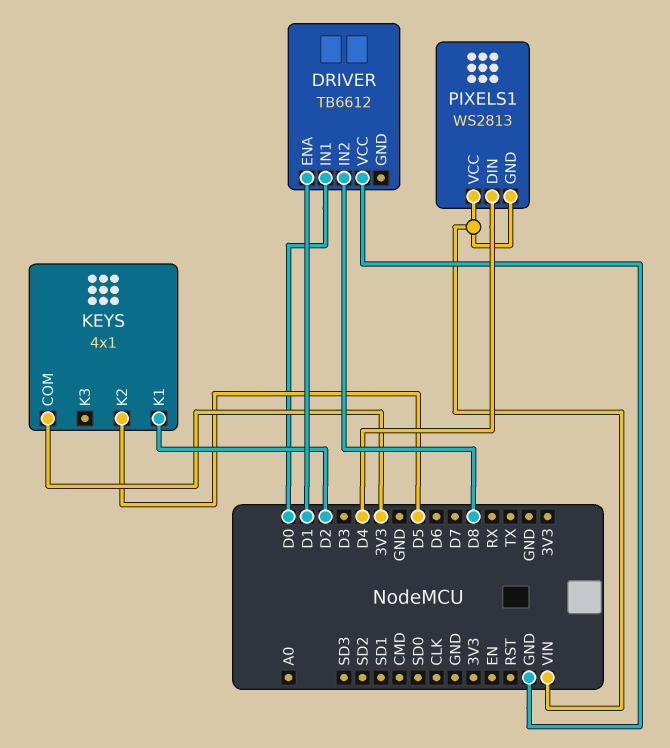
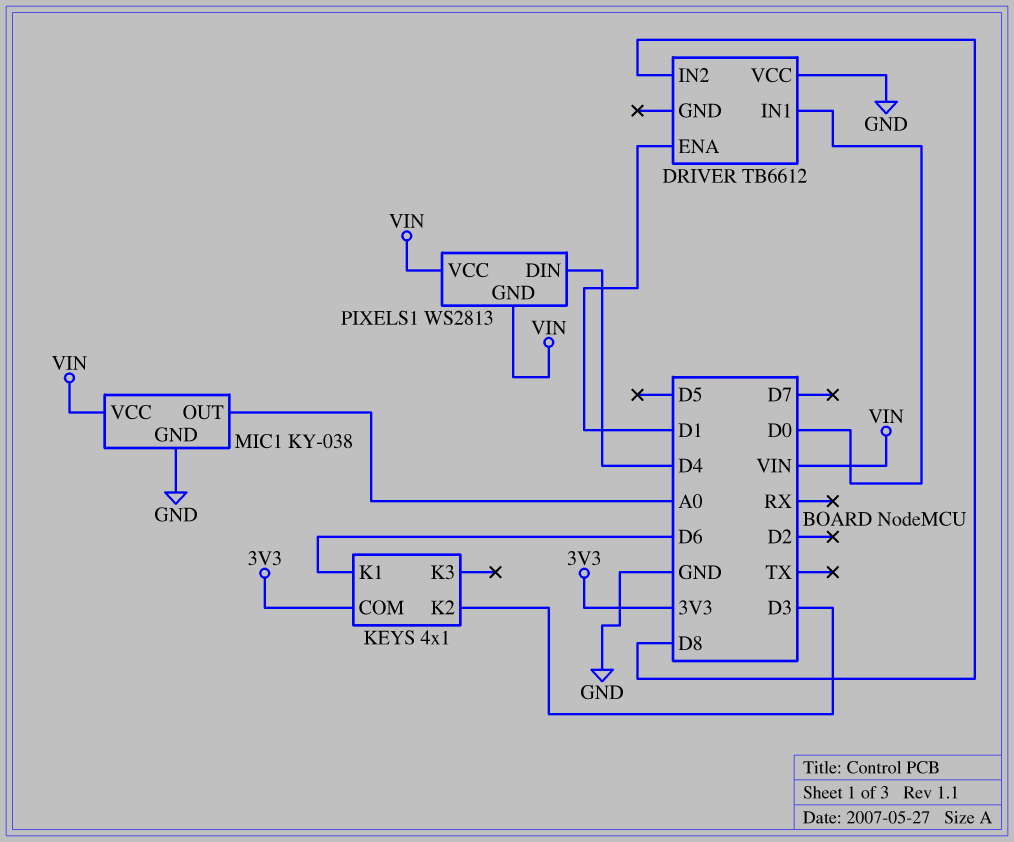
KEYS pin K1: D2 -> D6
KEYS pin K2: D5 -> D3
MIC1: none -> KY-038
MIC1 pin GND: none -> GND
MIC1 pin OUT: none -> A0
MIC1 pin VCC: none -> VIN

